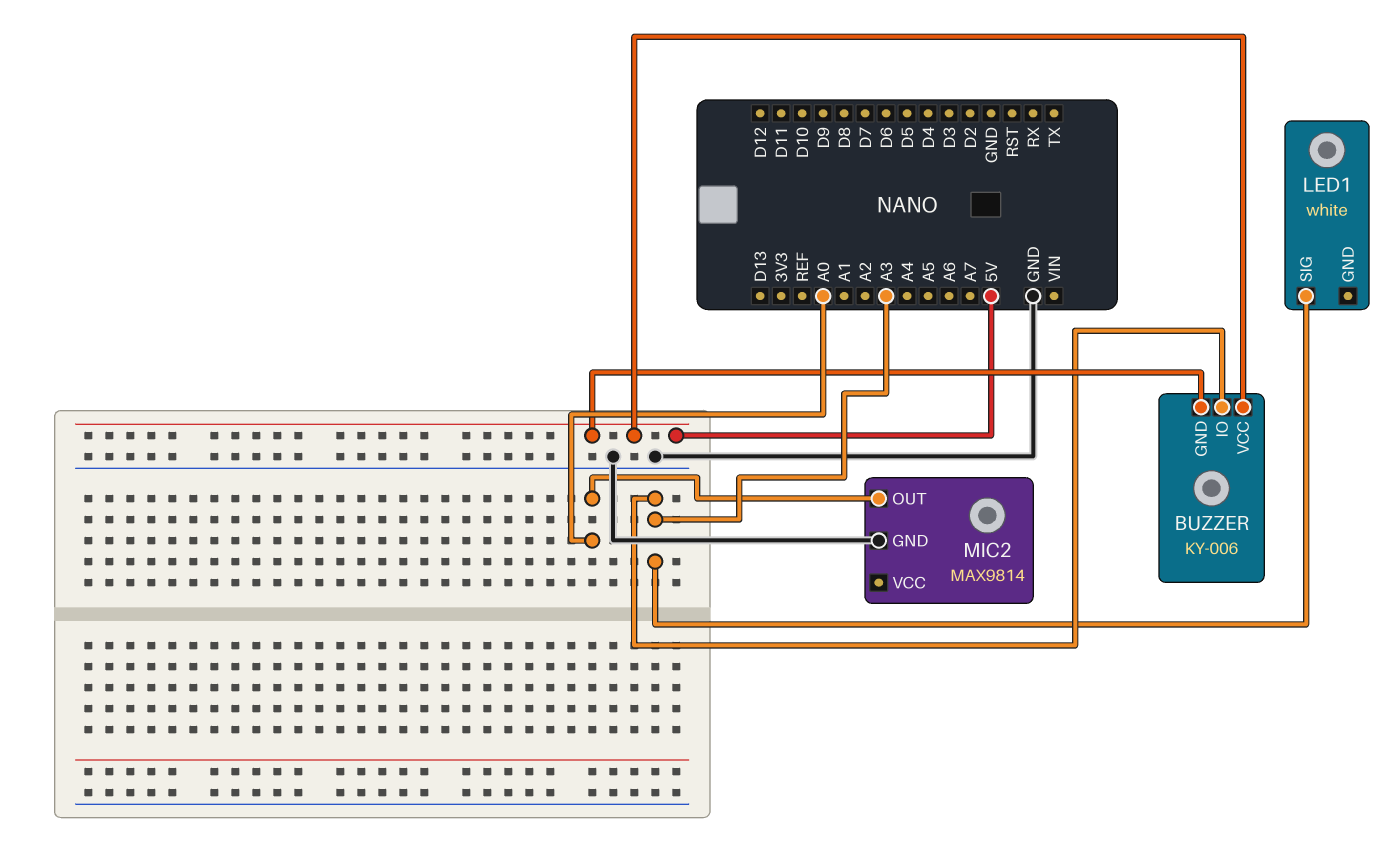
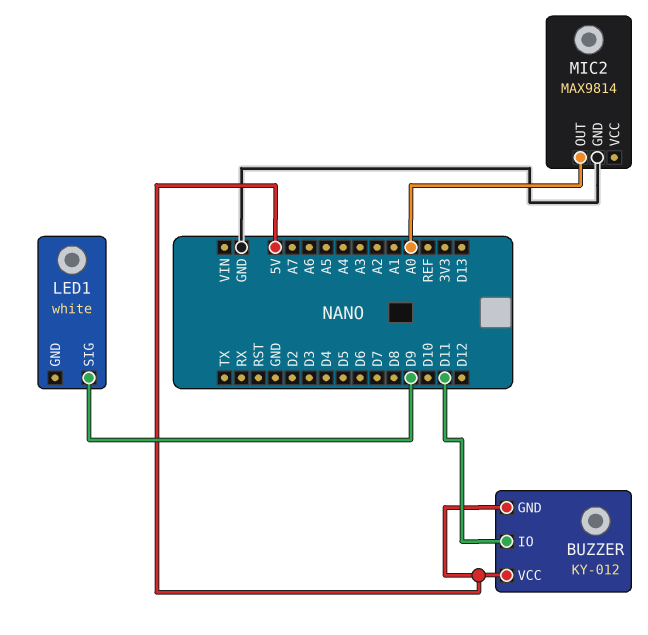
BUZZER: KY-006 -> KY-012
BUZZER pin IO: A3 -> D11
LED1 pin SIG: A3 -> D9

